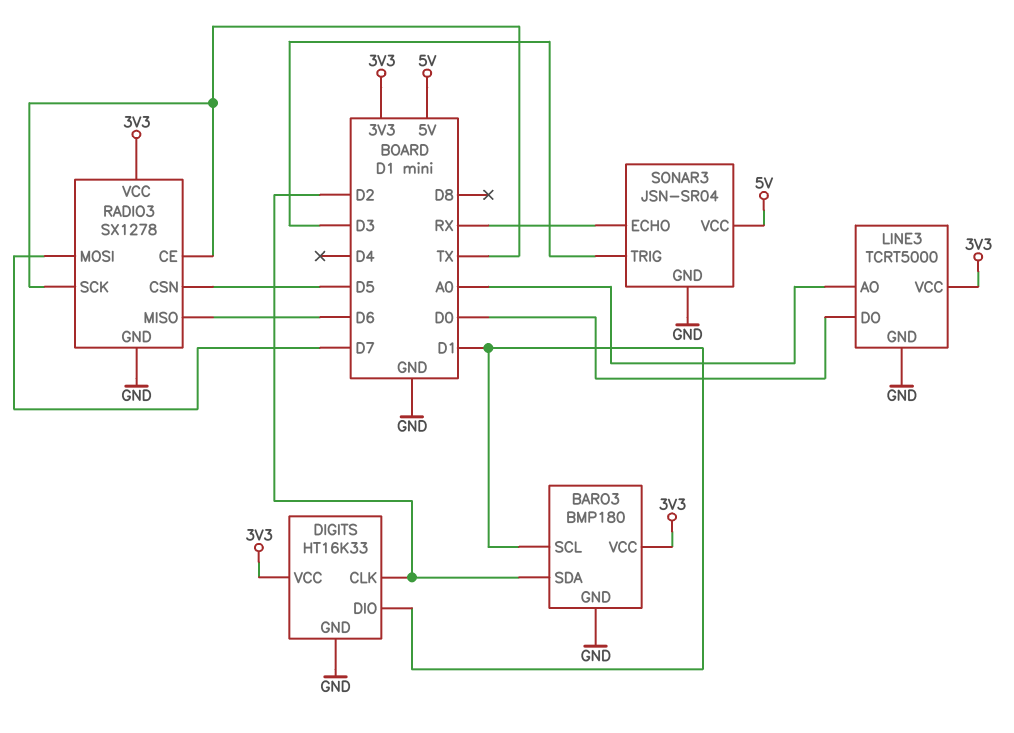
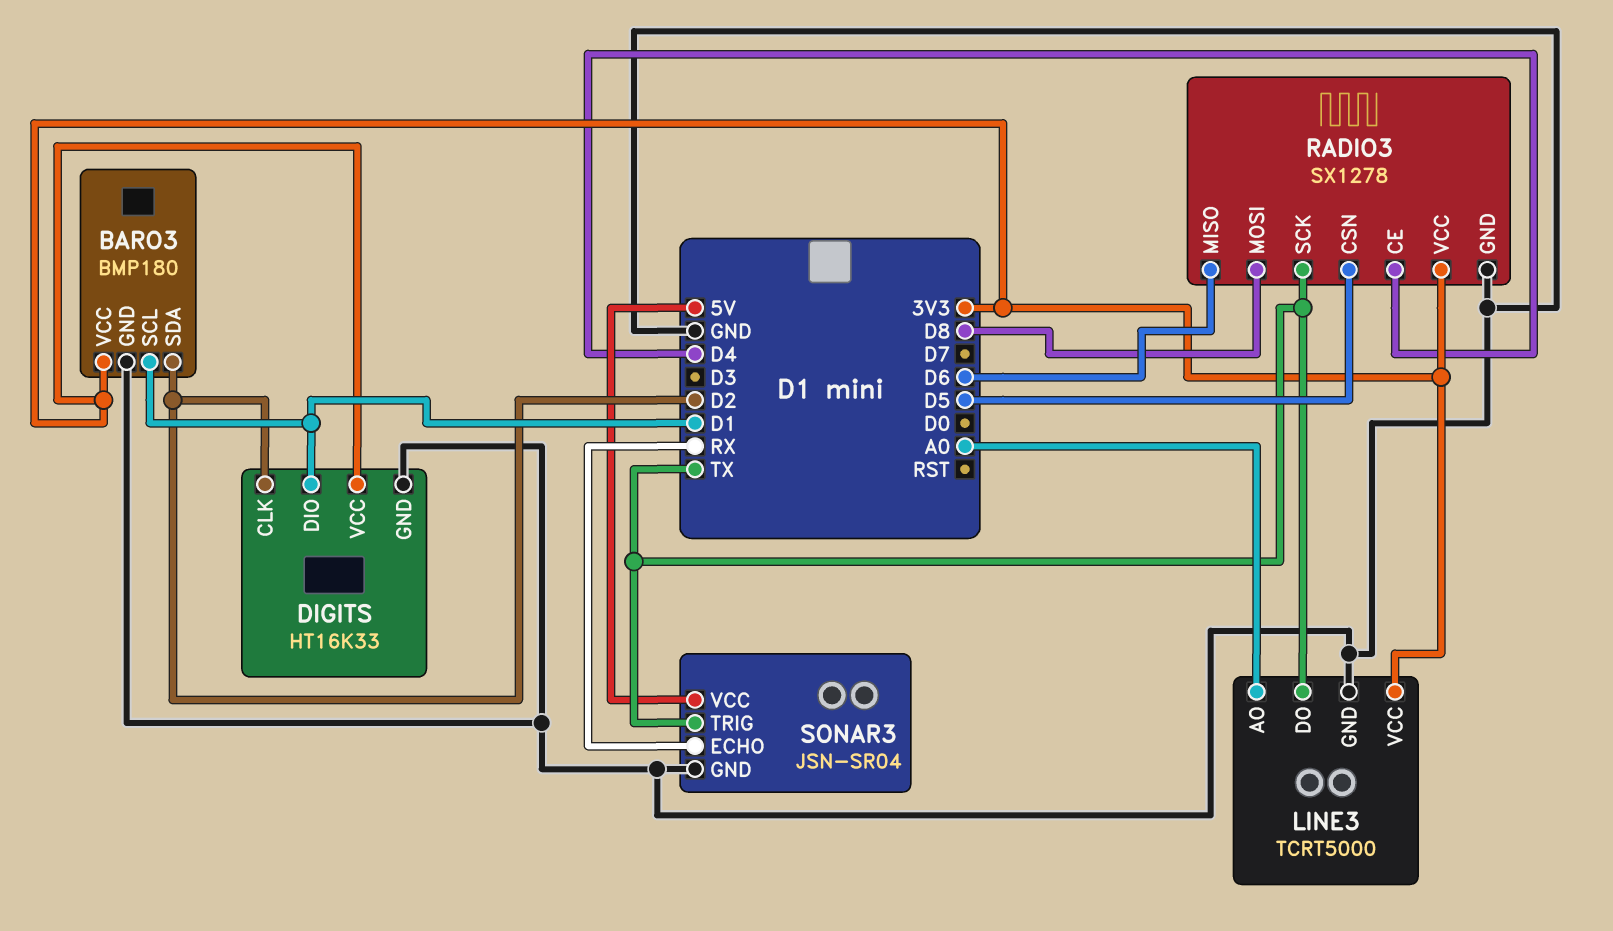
LINE3 pin DO: D0 -> TX
RADIO3 pin CE: TX -> D4
RADIO3 pin MOSI: D7 -> D8
SONAR3 pin TRIG: D3 -> TX

